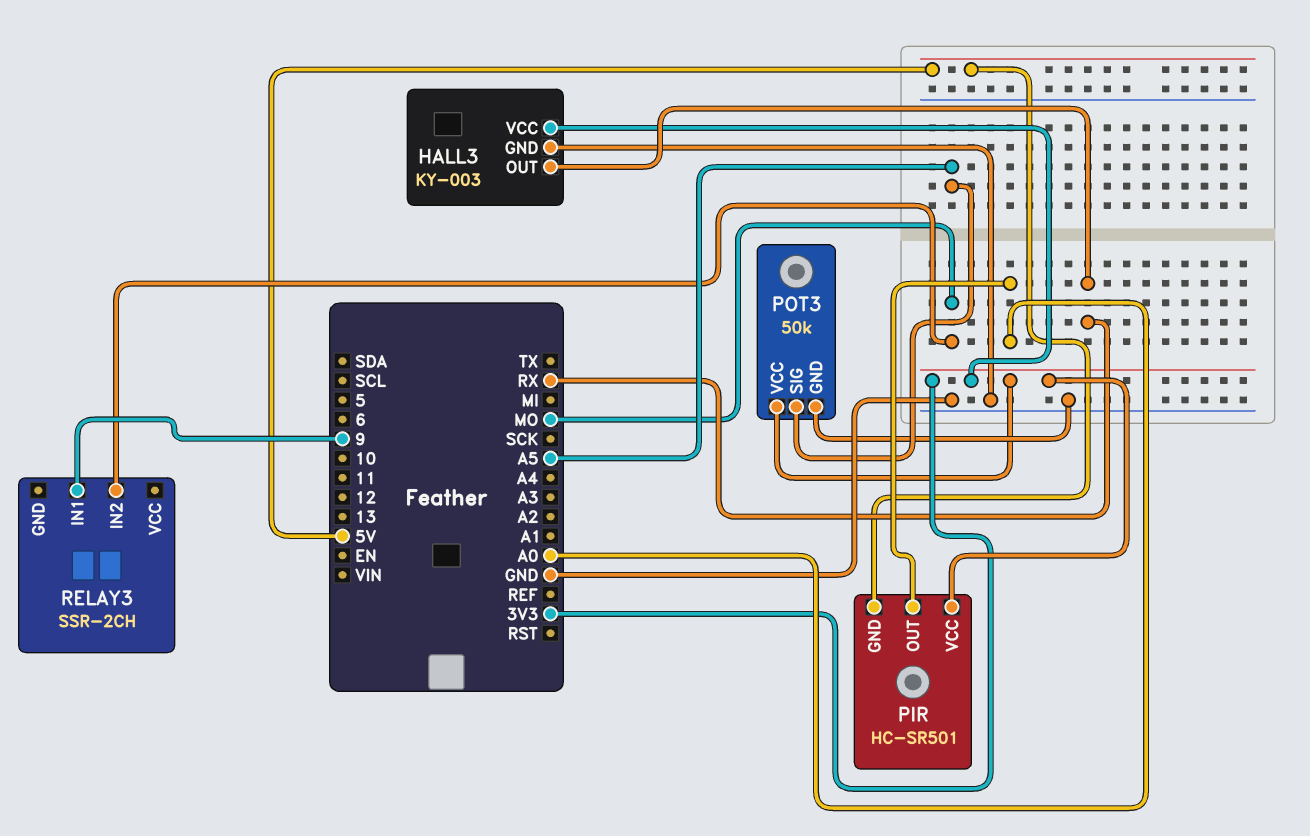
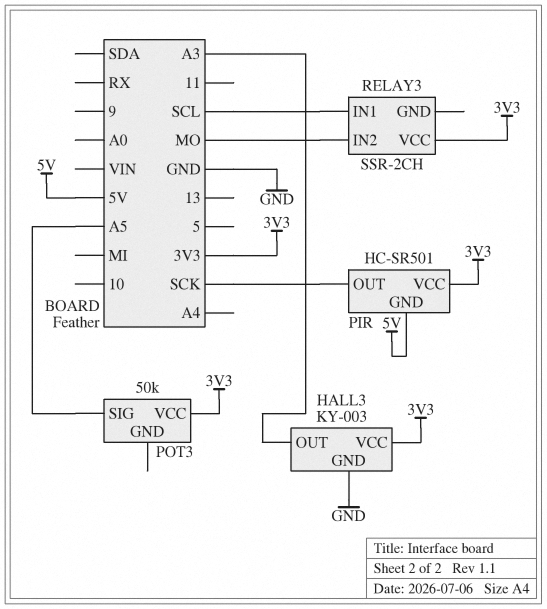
HALL3 pin OUT: RX -> A3
PIR pin OUT: A0 -> SCK
POT3 pin GND: GND -> none
RELAY3 pin IN1: 9 -> SCL
RELAY3 pin VCC: none -> 3V3

